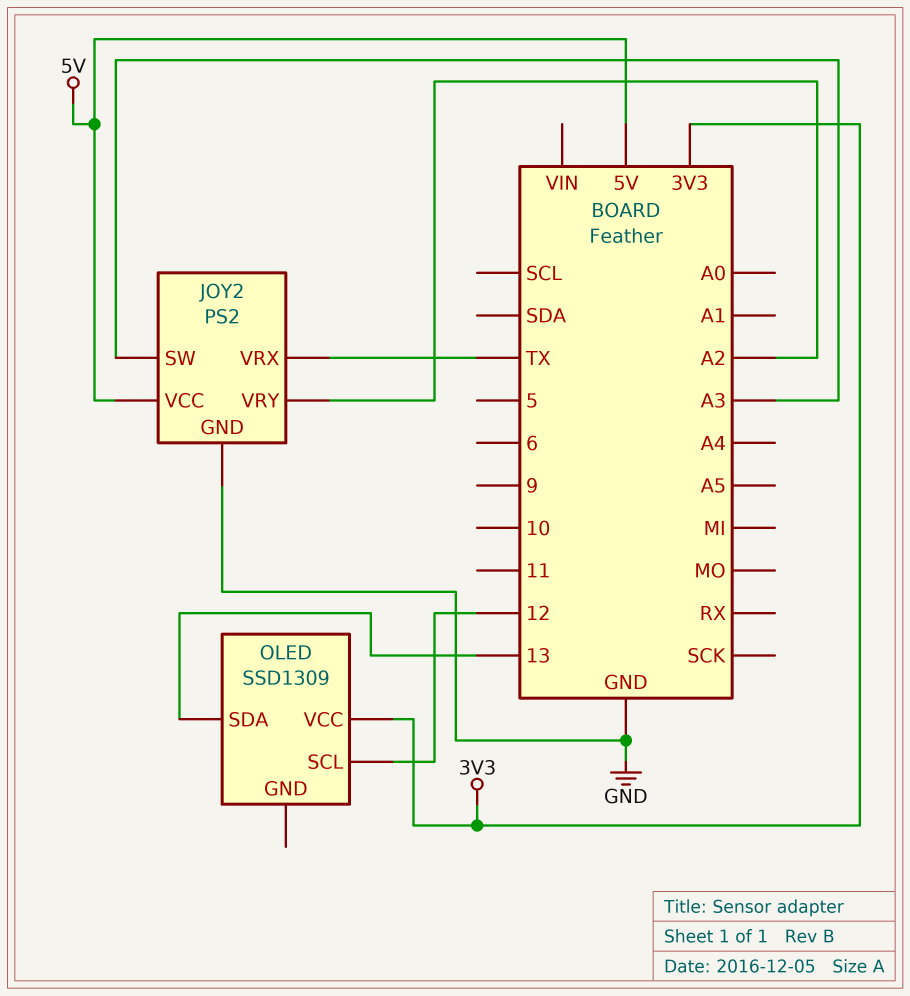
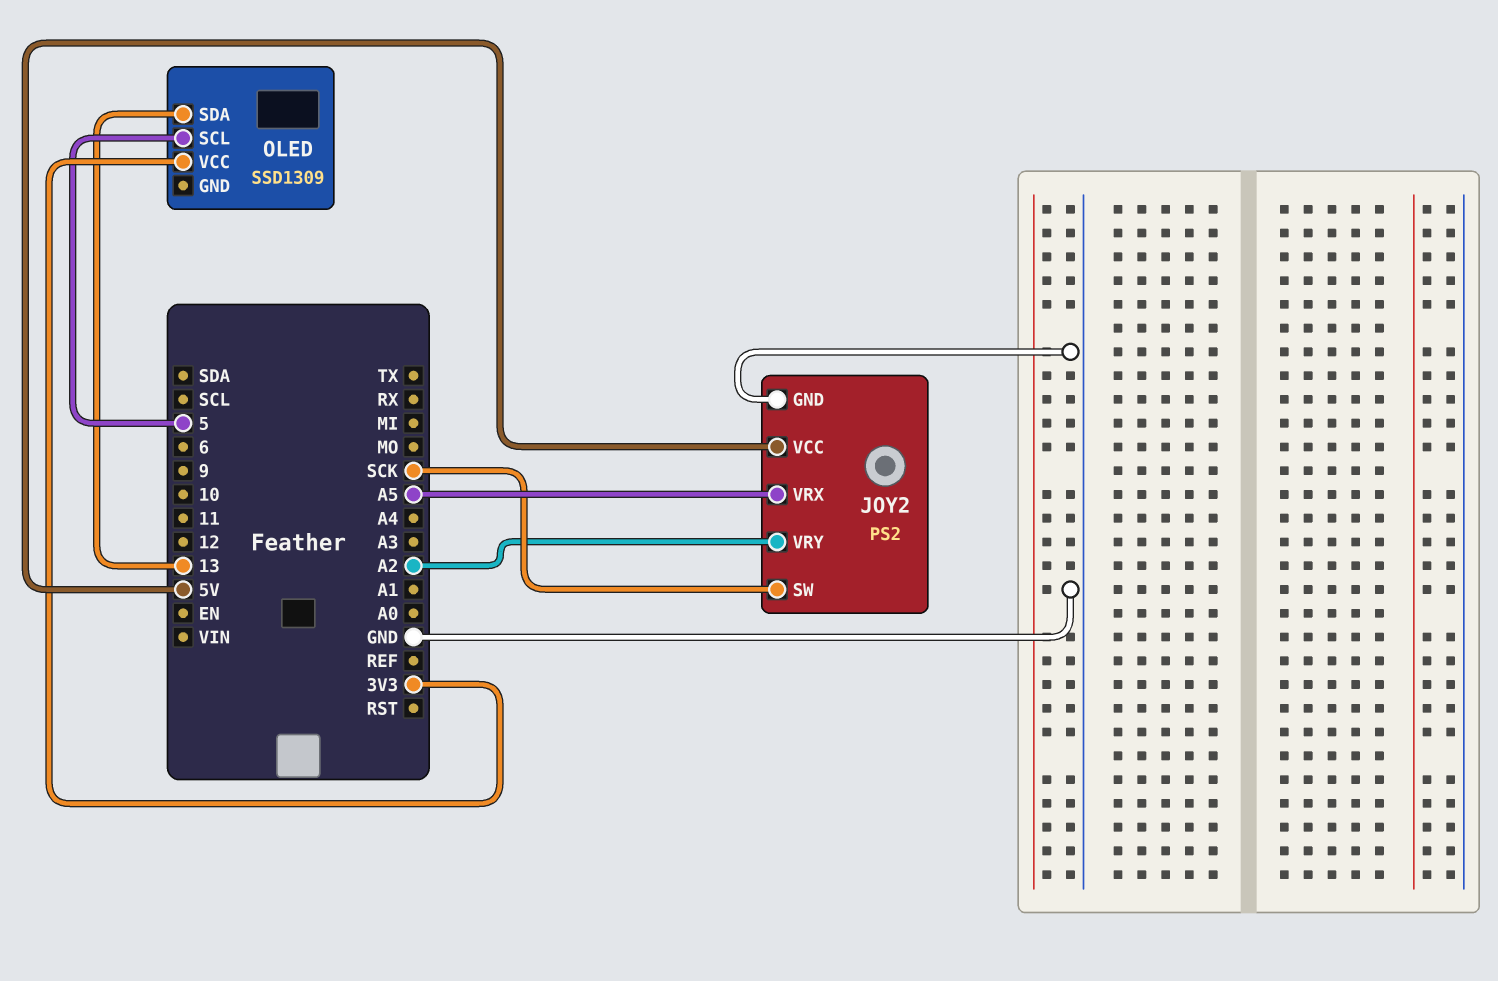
JOY2 pin SW: A3 -> SCK
JOY2 pin VRX: TX -> A5
OLED pin SCL: 12 -> 5

